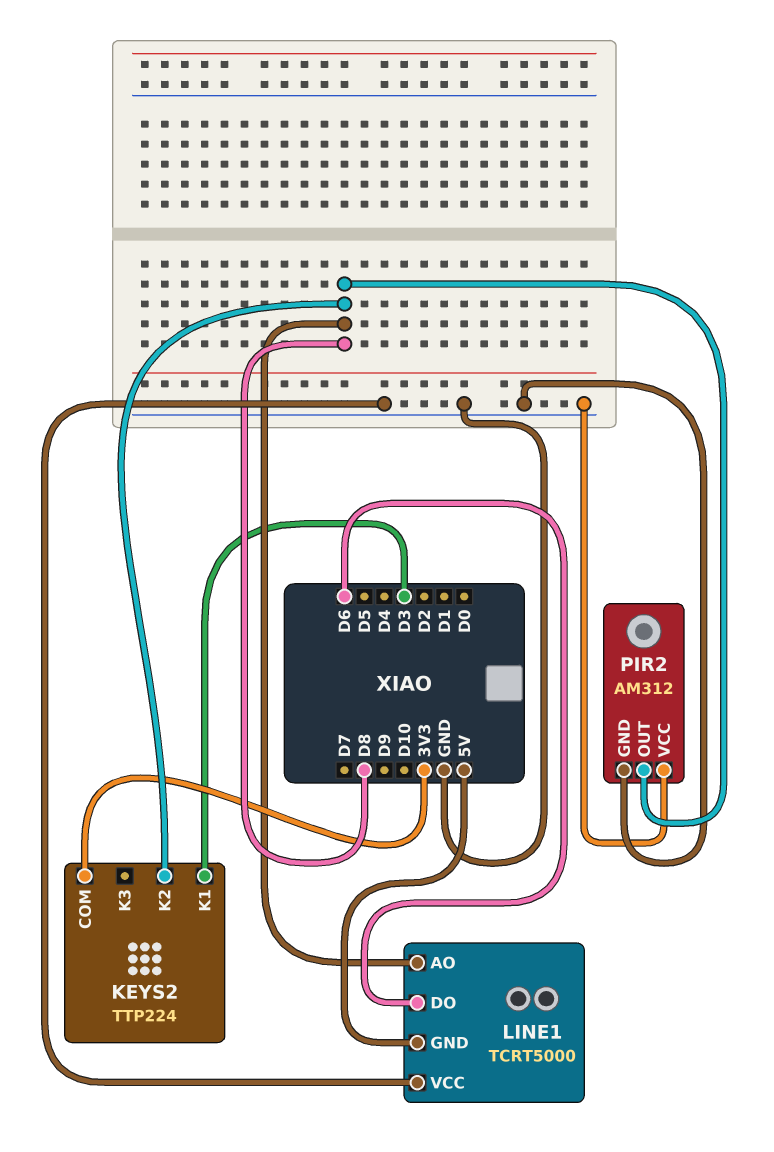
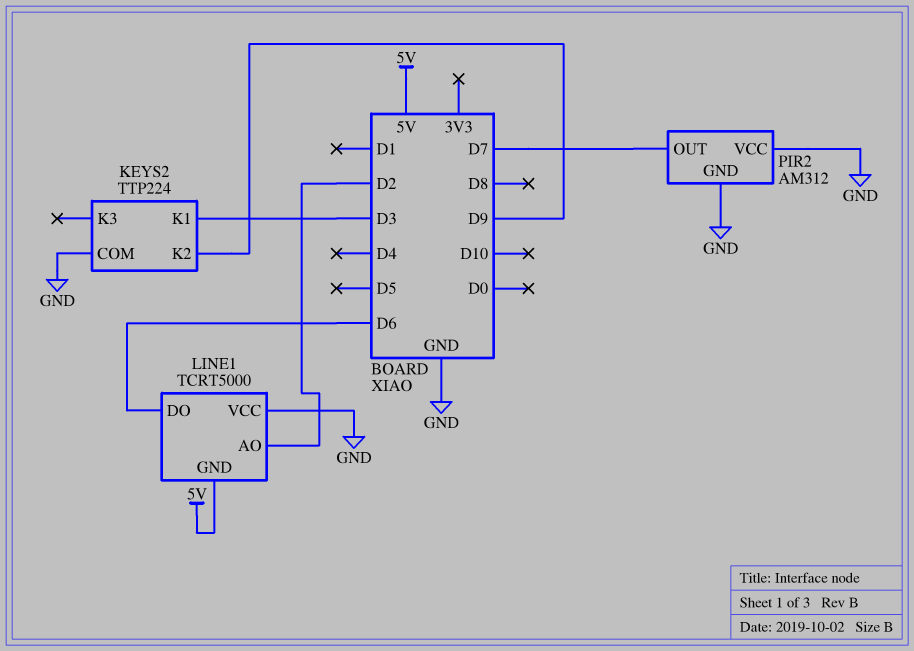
KEYS2 pin COM: 3V3 -> GND
KEYS2 pin K2: D8 -> D9
LINE1 pin AO: D8 -> D2
PIR2 pin OUT: D8 -> D7

